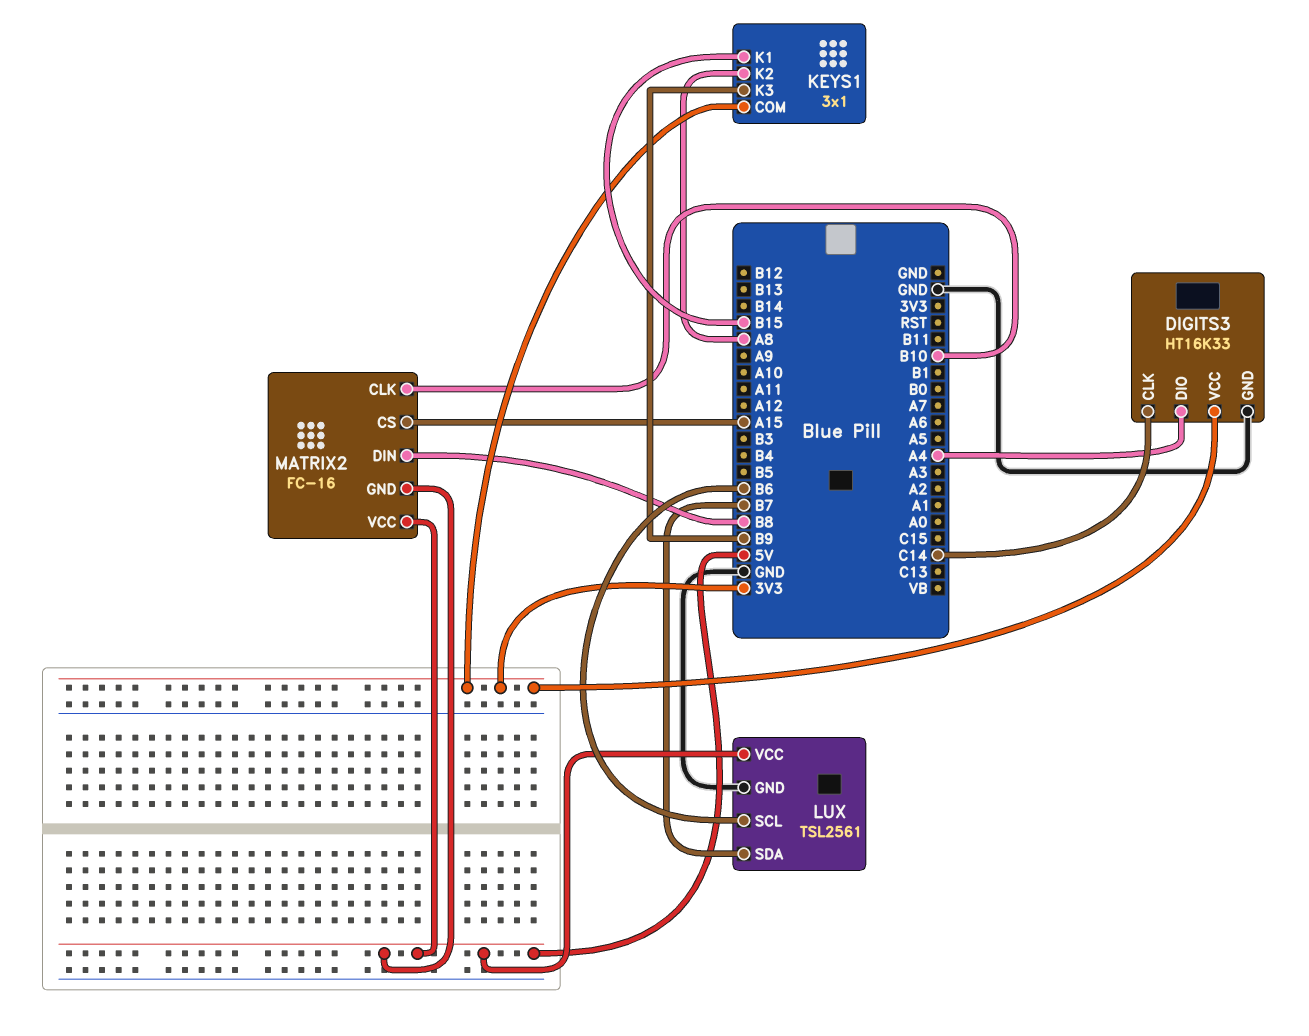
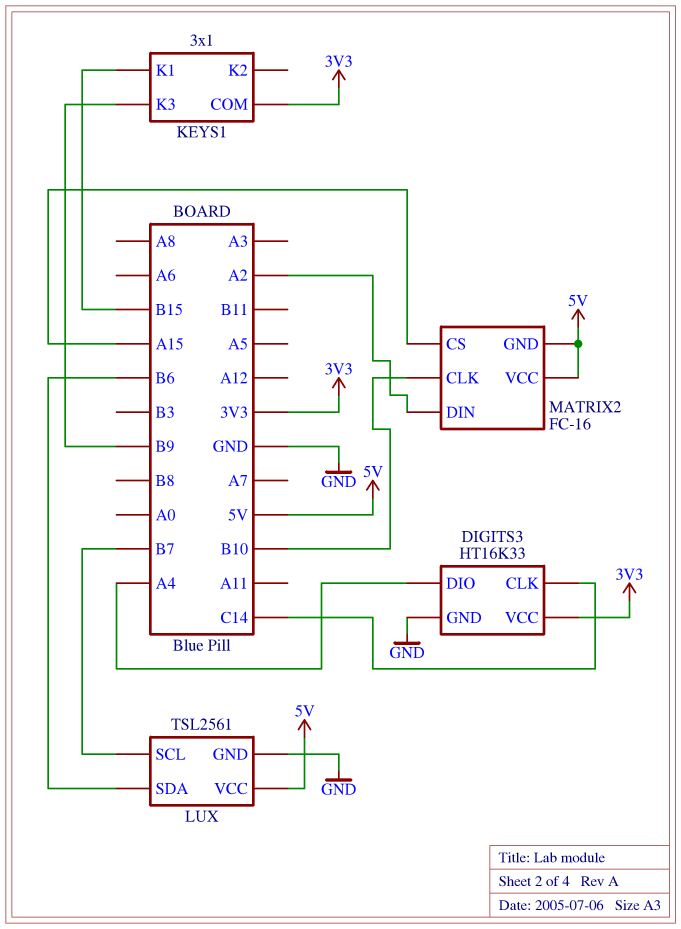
KEYS1 pin K2: A8 -> none
LUX pin SCL: B6 -> B7
LUX pin SDA: B7 -> B6
MATRIX2 pin DIN: B8 -> A2

